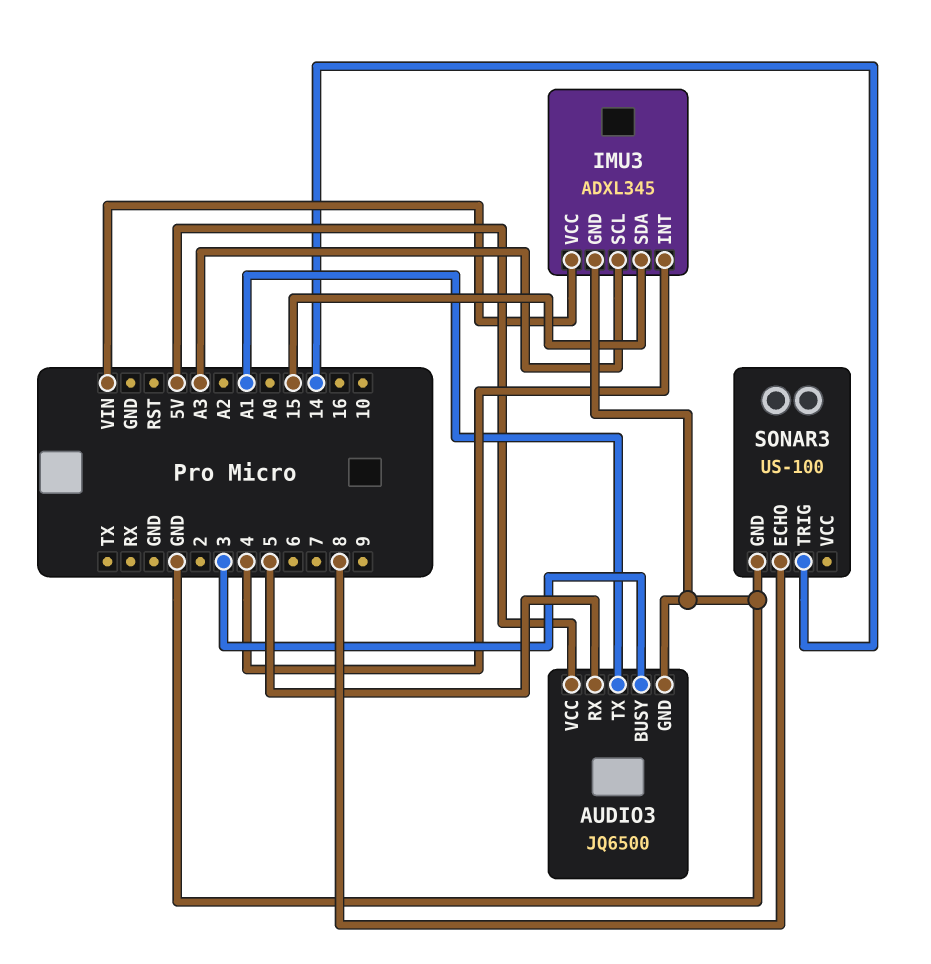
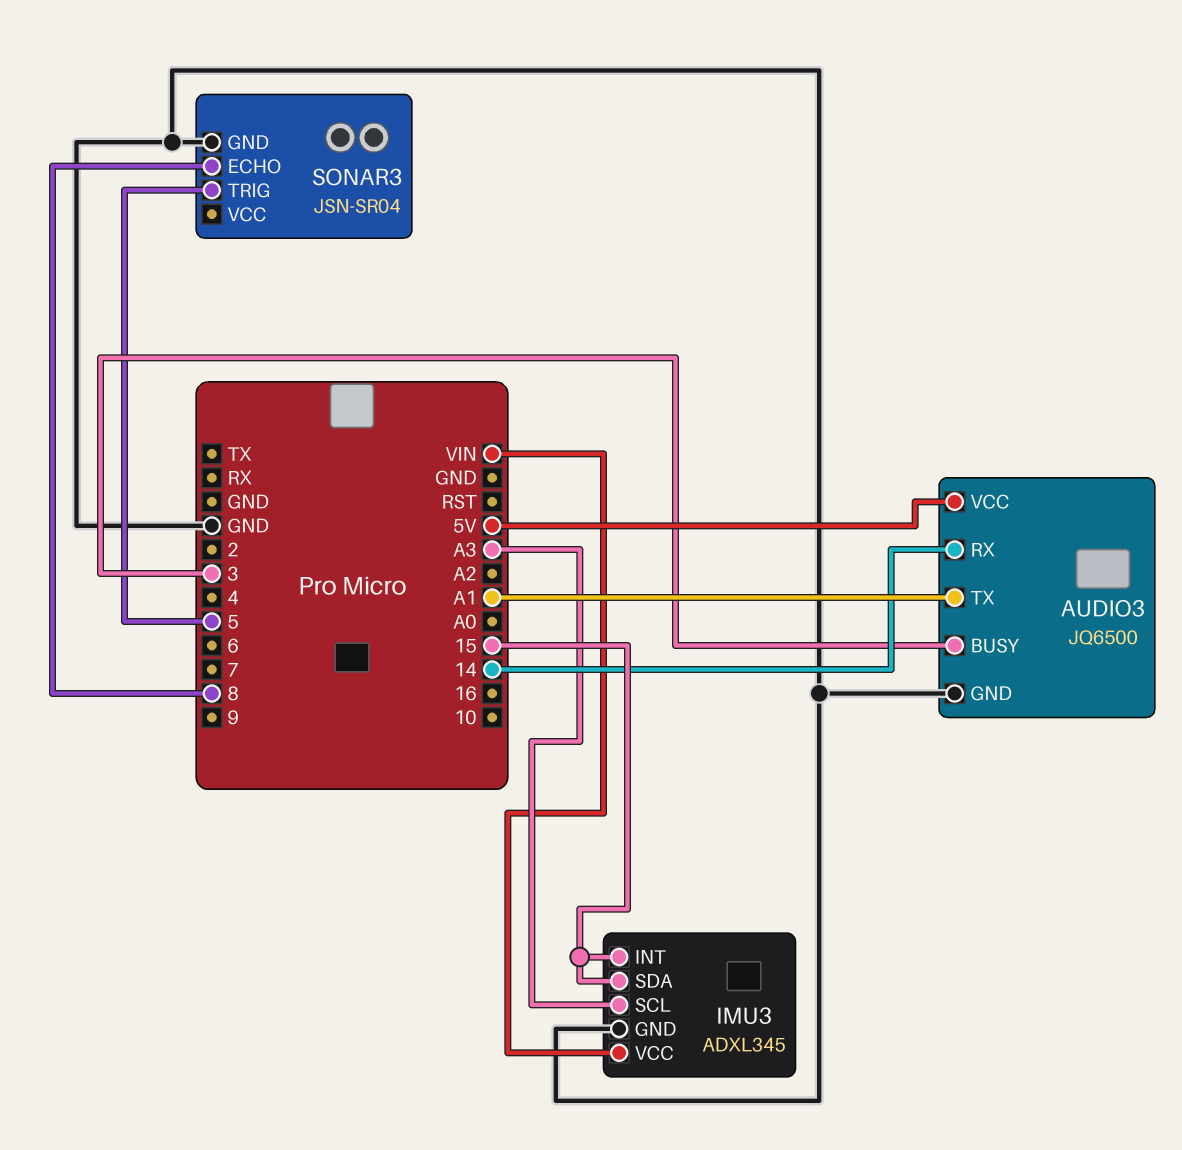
AUDIO3 pin RX: 5 -> 14
IMU3 pin INT: 4 -> 15
SONAR3: US-100 -> JSN-SR04
SONAR3 pin TRIG: 14 -> 5

